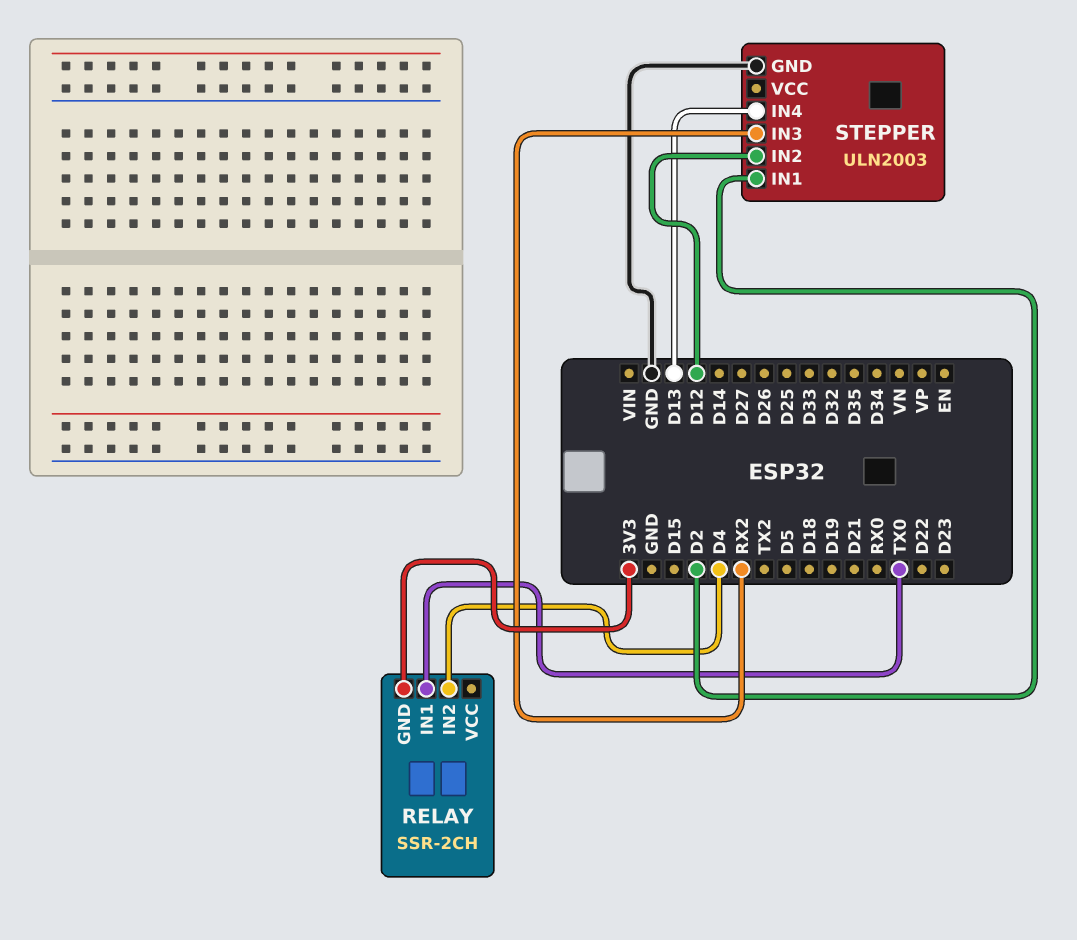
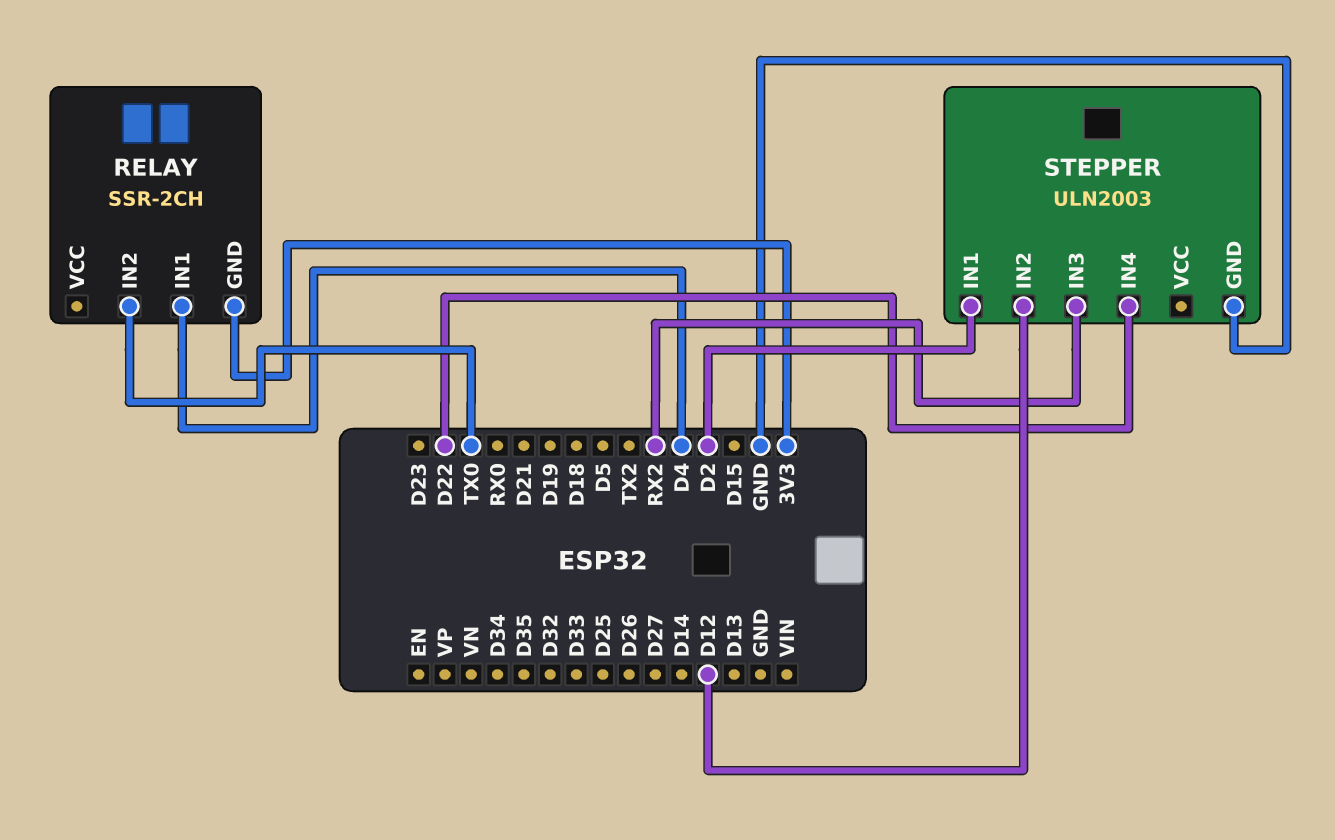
RELAY pin IN1: TX0 -> D4
RELAY pin IN2: D4 -> TX0
STEPPER pin IN4: D13 -> D22

